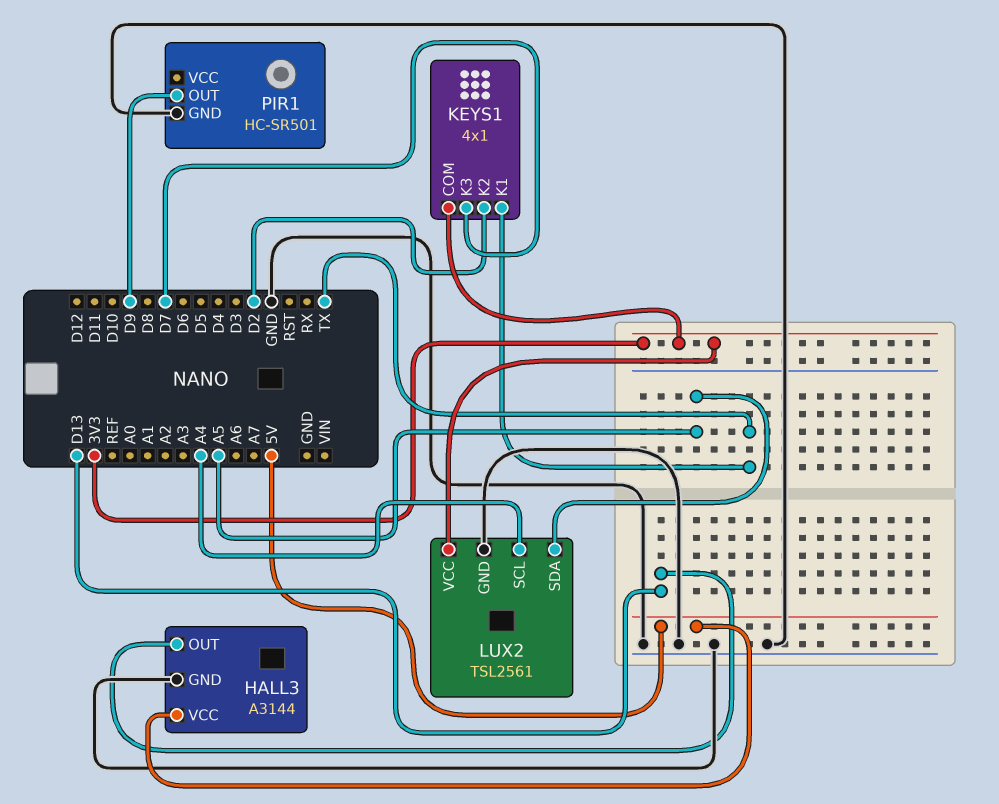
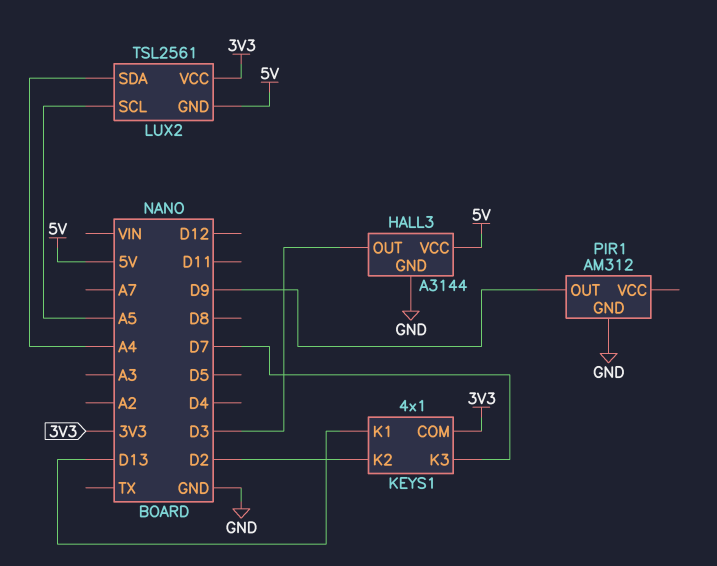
HALL3 pin OUT: D13 -> D3
KEYS1 pin K1: TX -> D13
LUX2 pin GND: GND -> 5V
LUX2 pin SCL: A4 -> A5
LUX2 pin SDA: A5 -> A4
PIR1: HC-SR501 -> AM312

